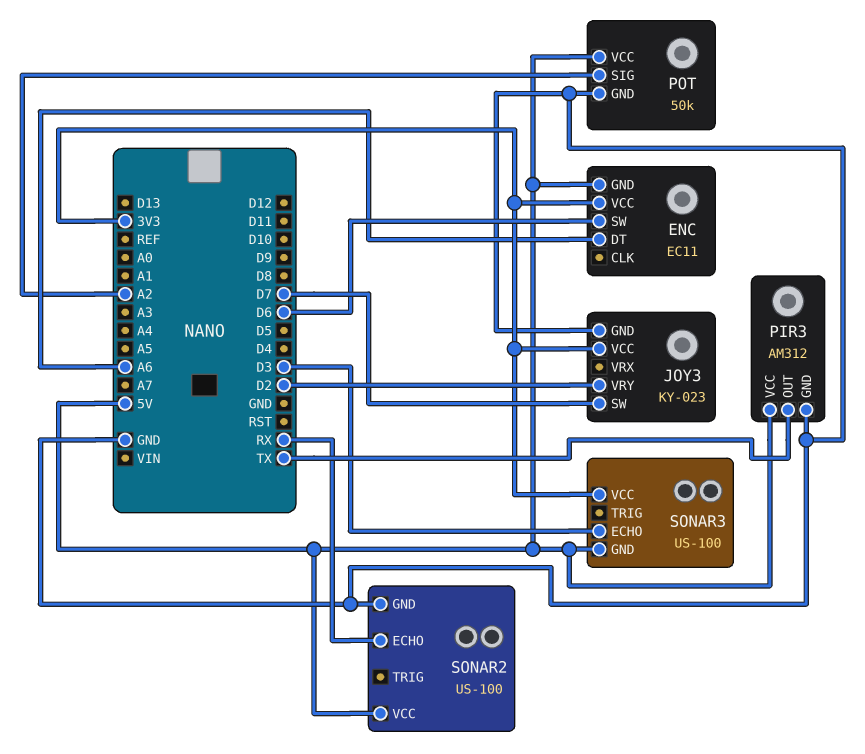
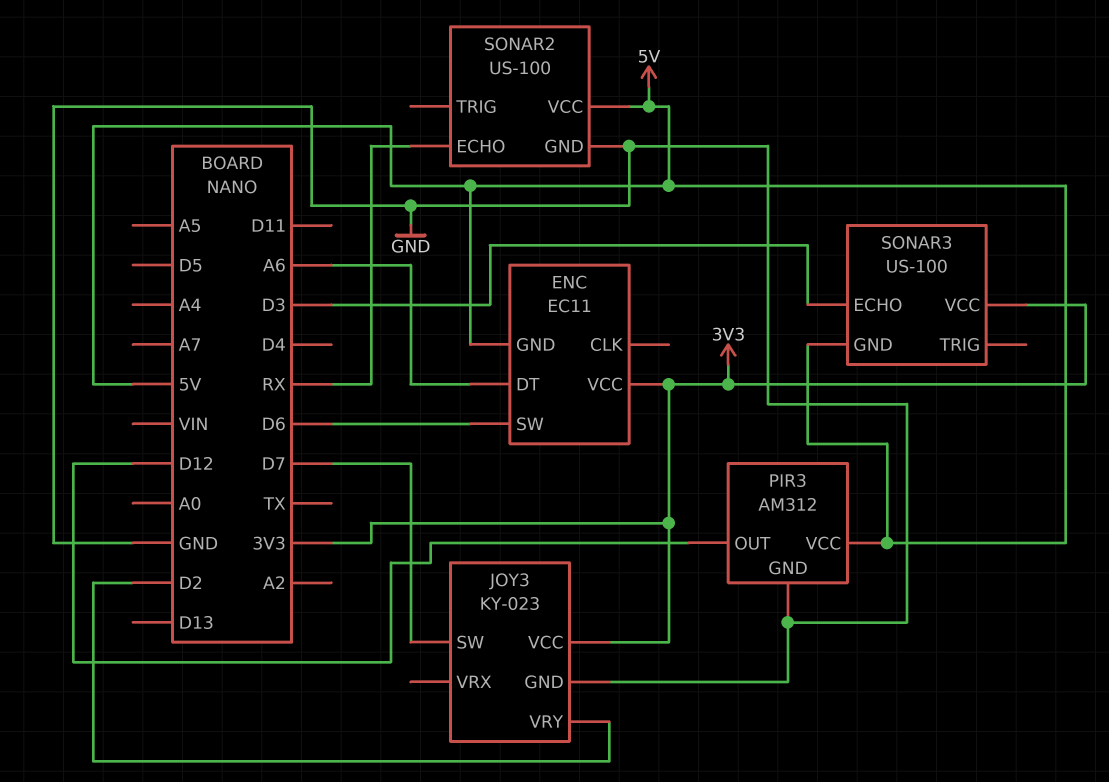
PIR3 pin OUT: TX -> D12
POT: 50k -> none
POT pin GND: GND -> none
POT pin SIG: A2 -> none
POT pin VCC: 5V -> none

